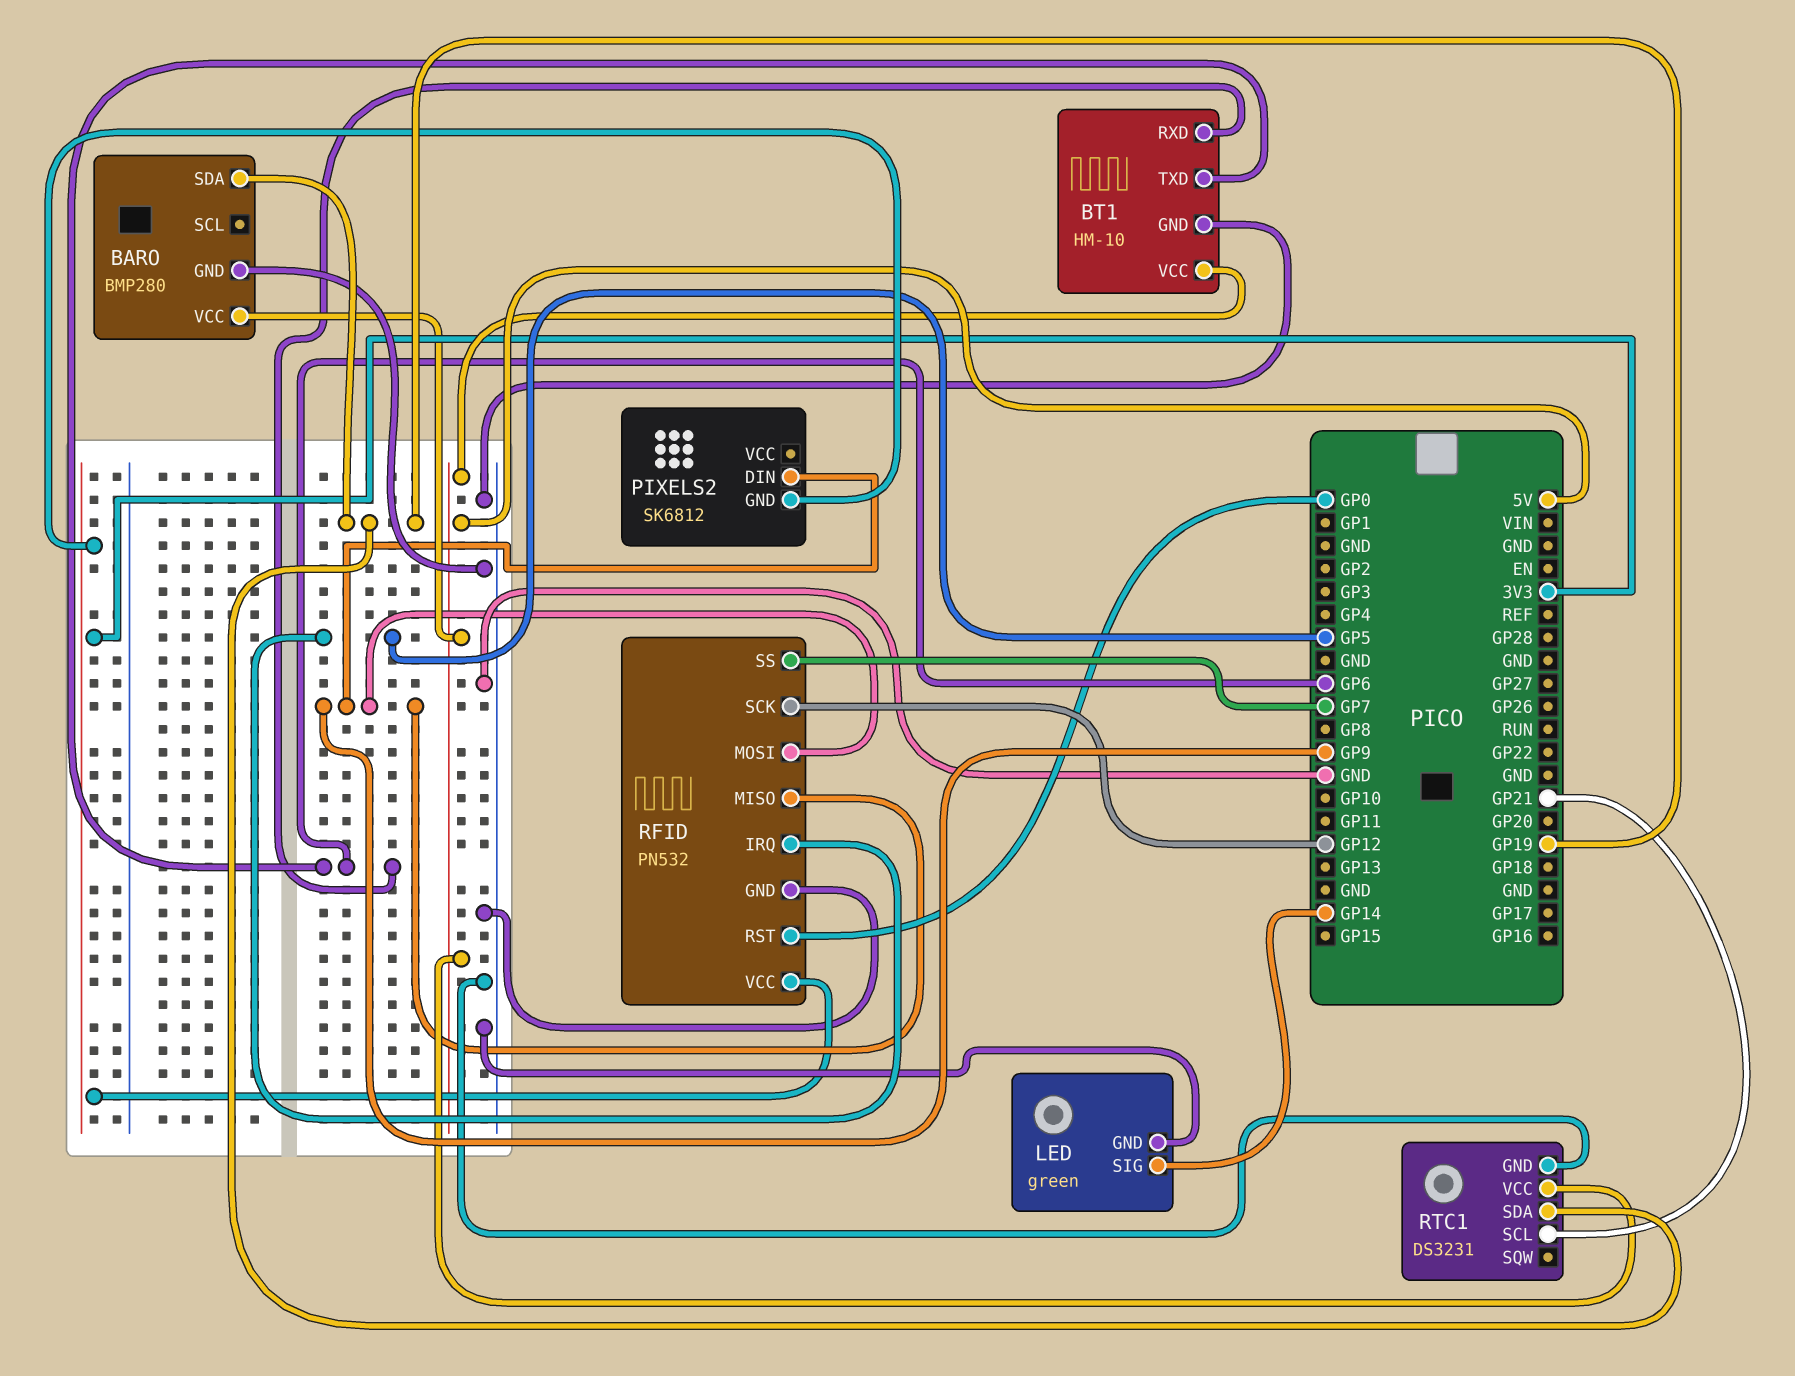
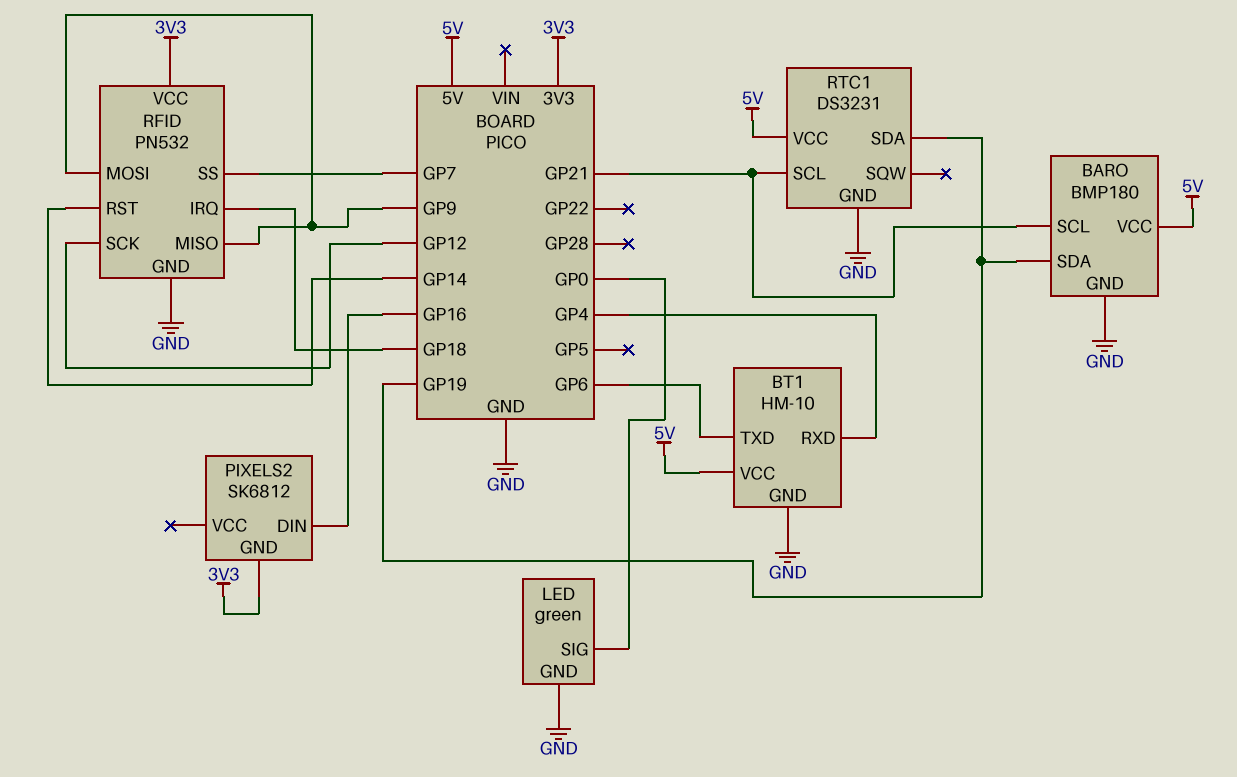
BARO: BMP280 -> BMP180
BARO pin SCL: none -> GP21
BT1 pin RXD: GP6 -> GP4
LED pin SIG: GP14 -> GP0
PIXELS2 pin DIN: GP9 -> GP16
RFID pin IRQ: GP5 -> GP18
RFID pin RST: GP0 -> GP14

